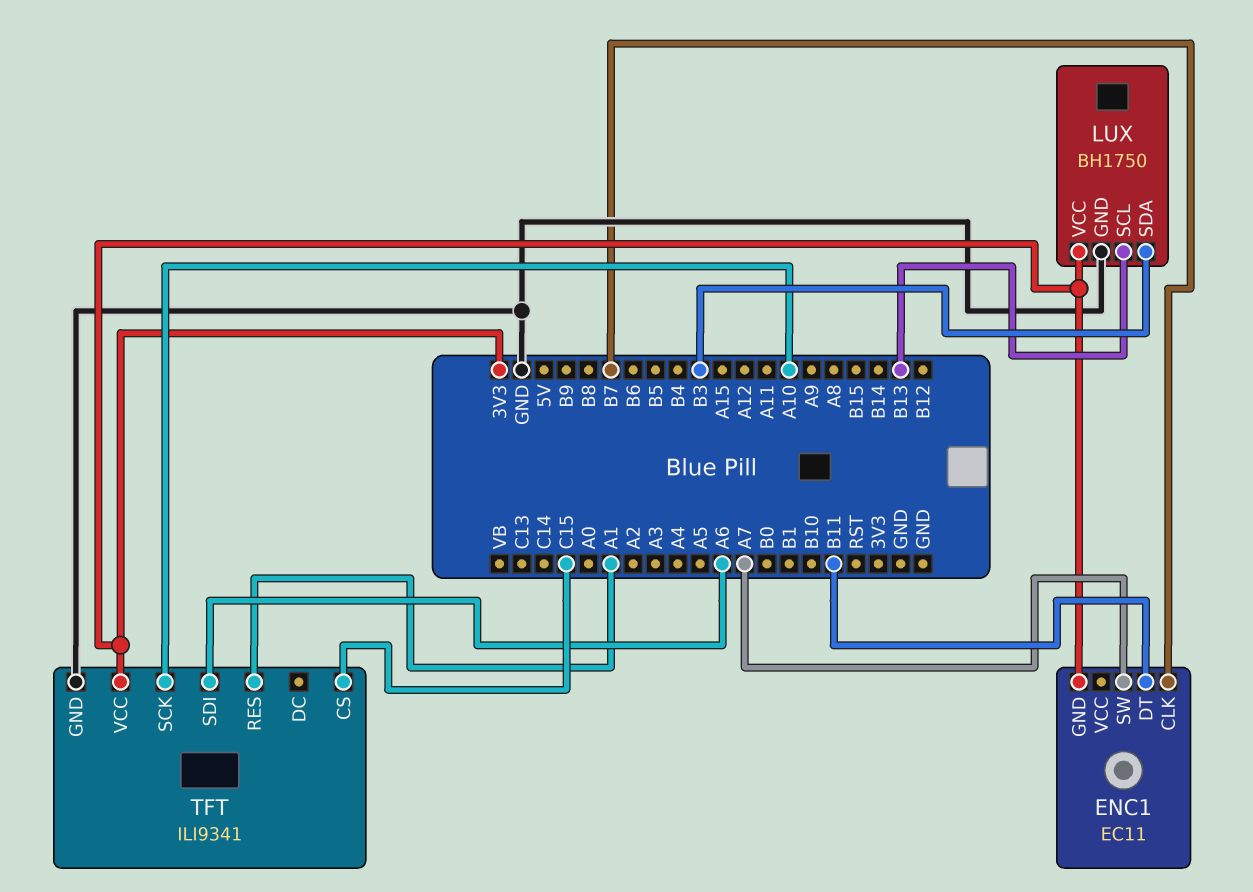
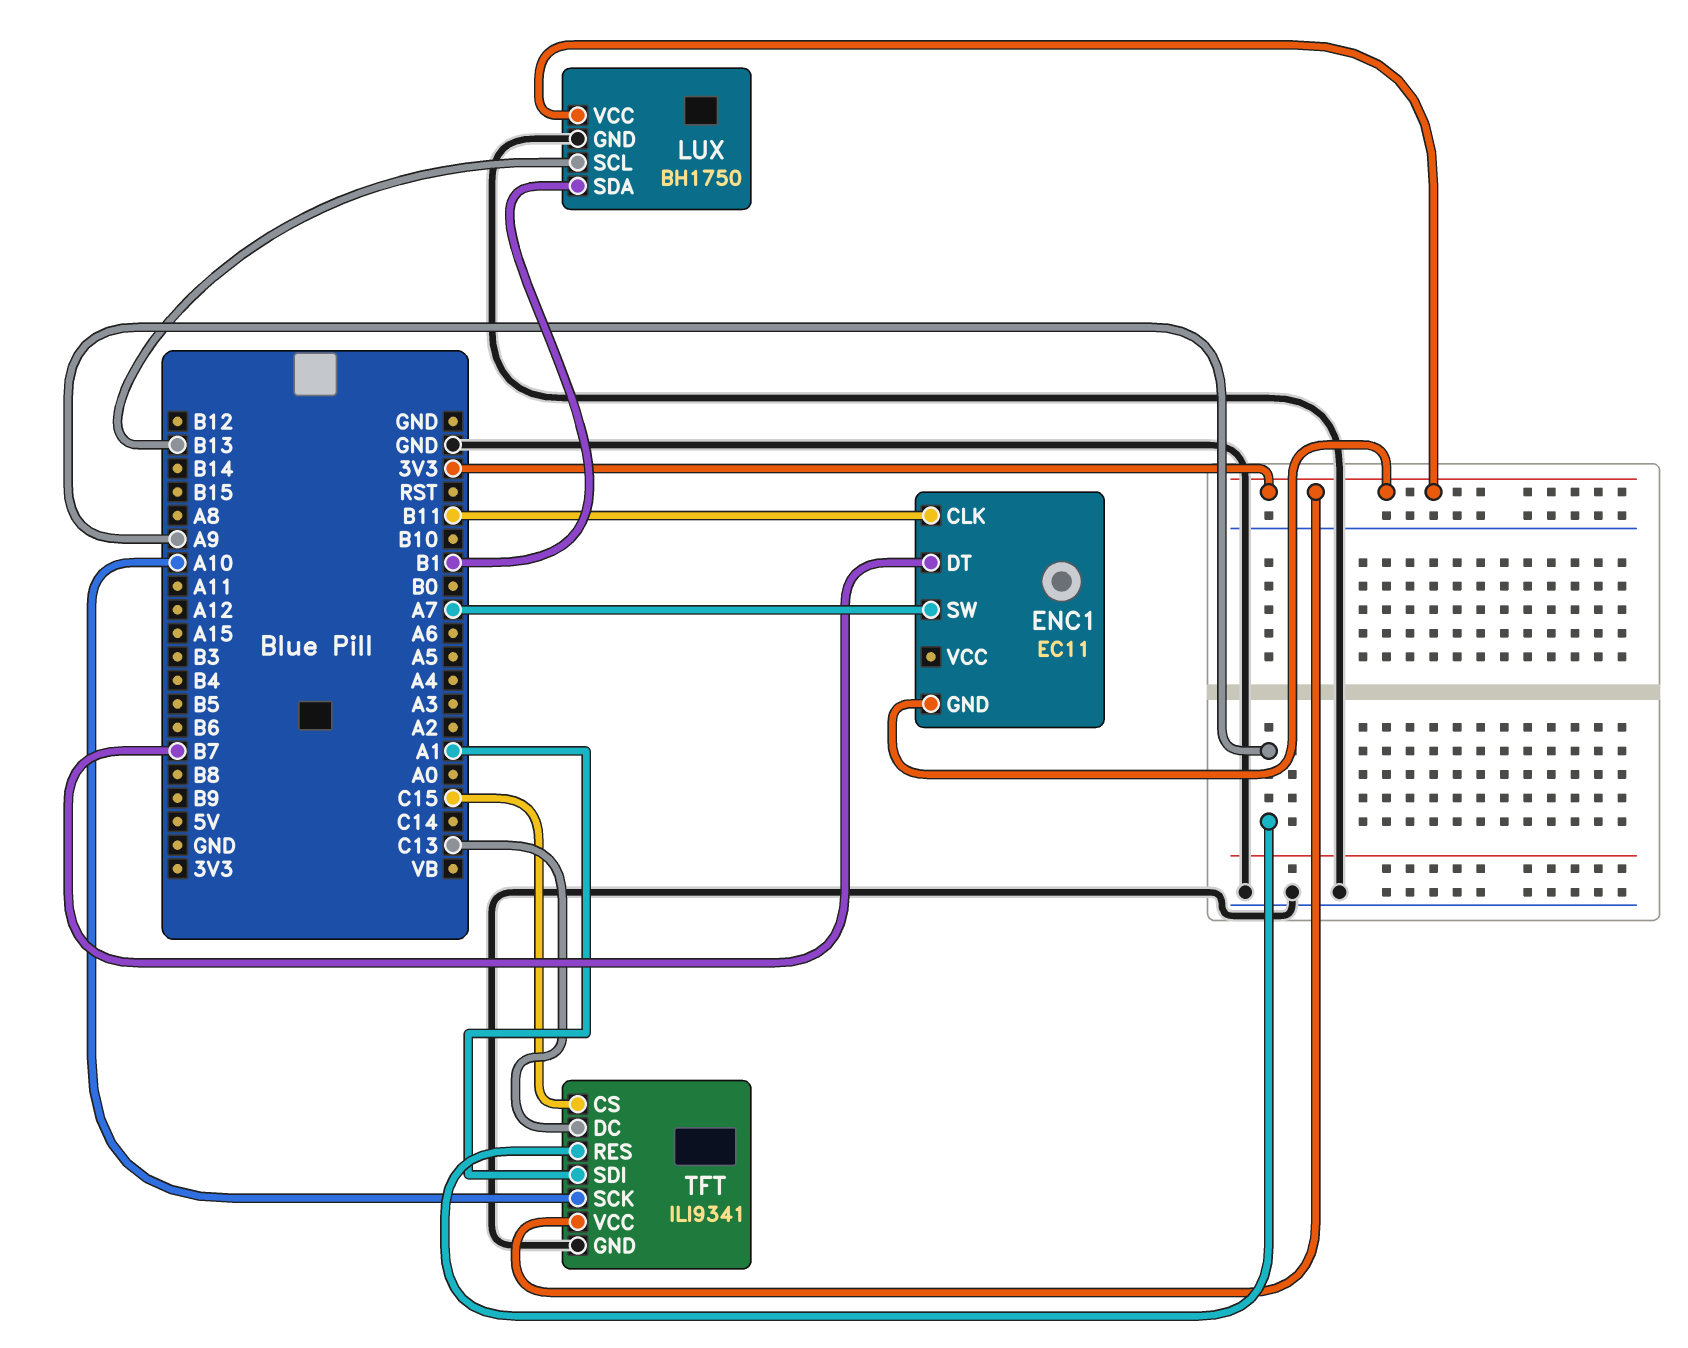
ENC1 pin CLK: B7 -> B11
ENC1 pin DT: B11 -> B7
LUX pin SDA: B3 -> B1
TFT pin DC: none -> C13
TFT pin RES: A1 -> A9
TFT pin SDI: A6 -> A1

